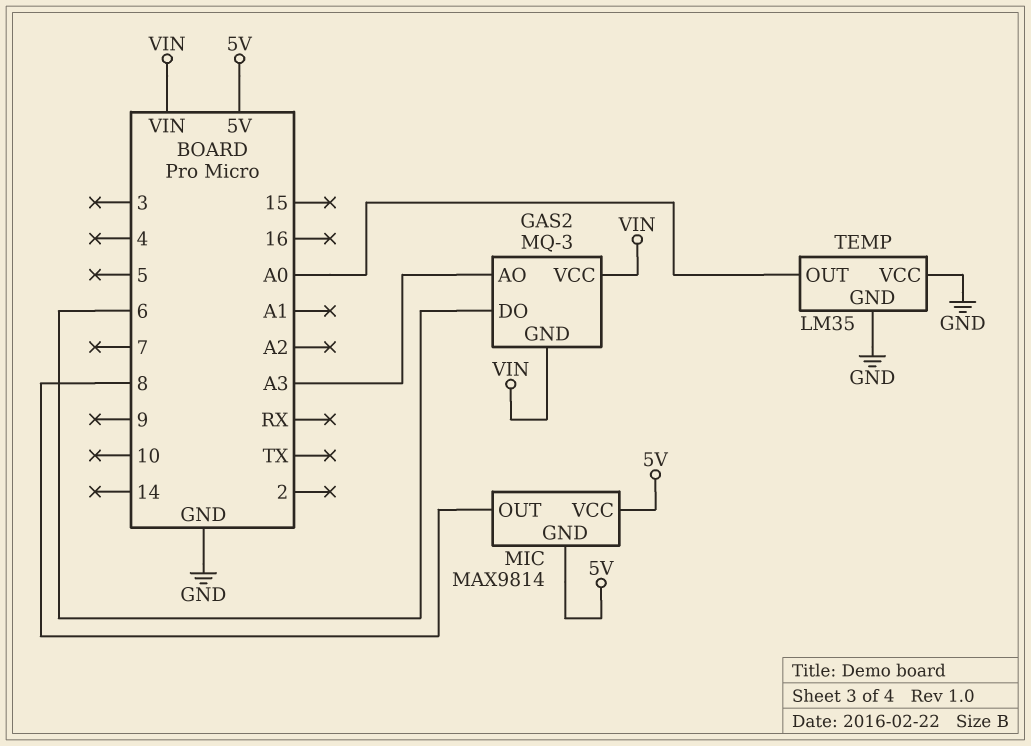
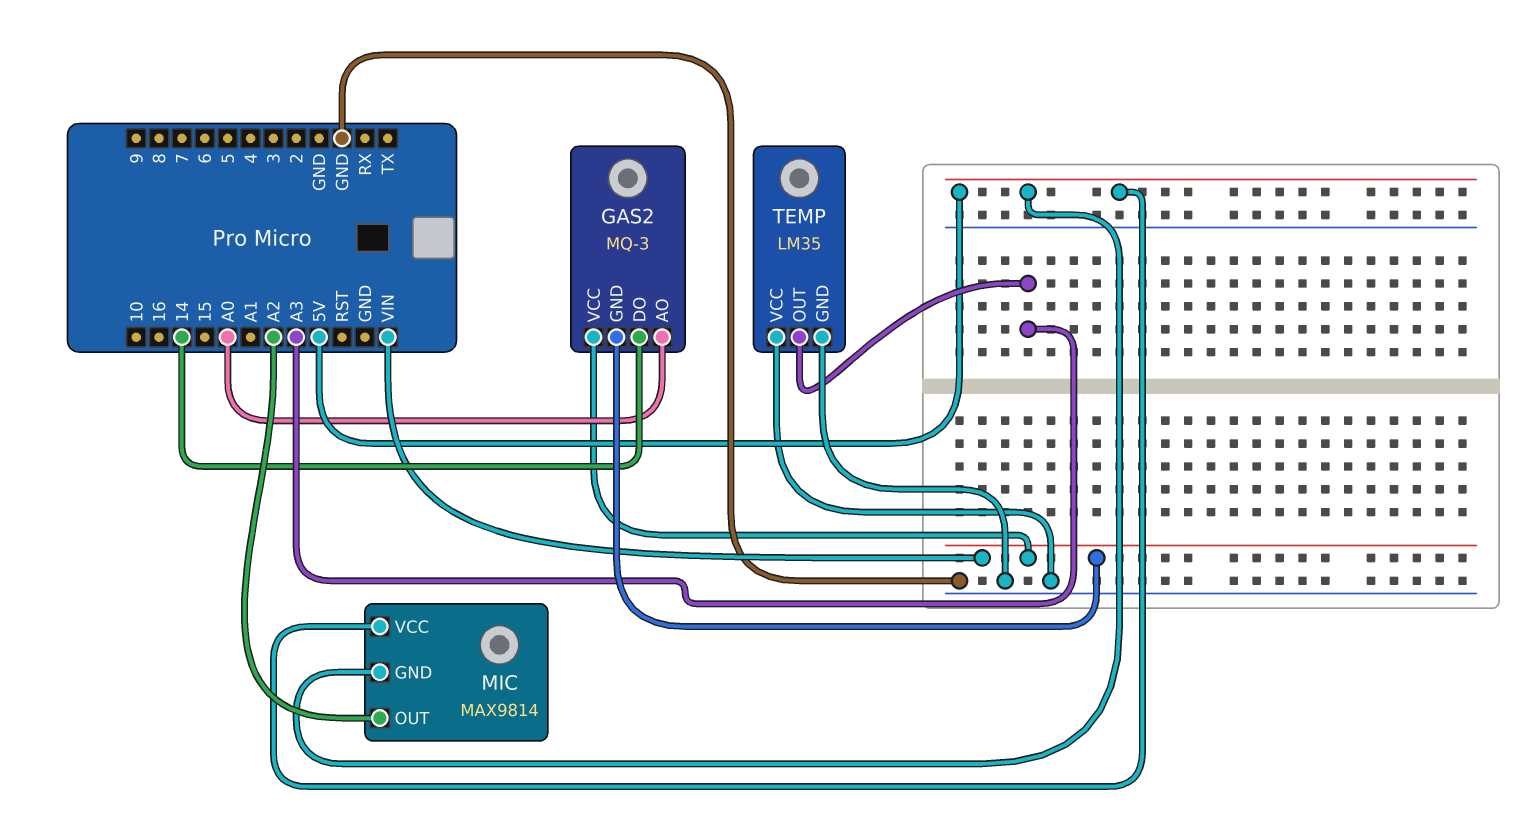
GAS2 pin AO: A3 -> A0
GAS2 pin DO: 6 -> 14
MIC pin OUT: 8 -> A2
TEMP pin OUT: A0 -> A3

